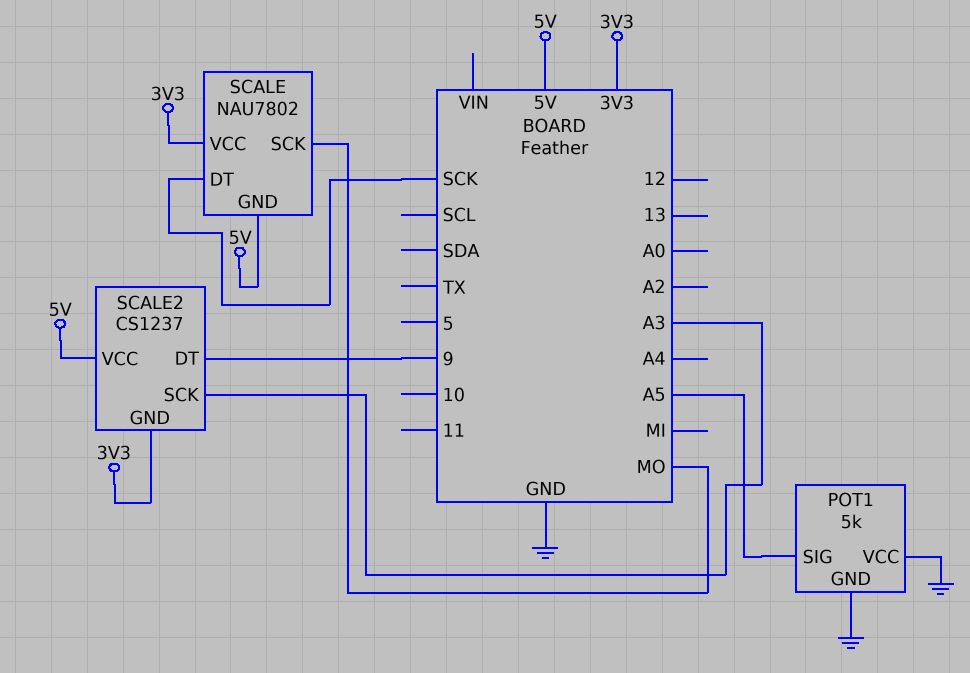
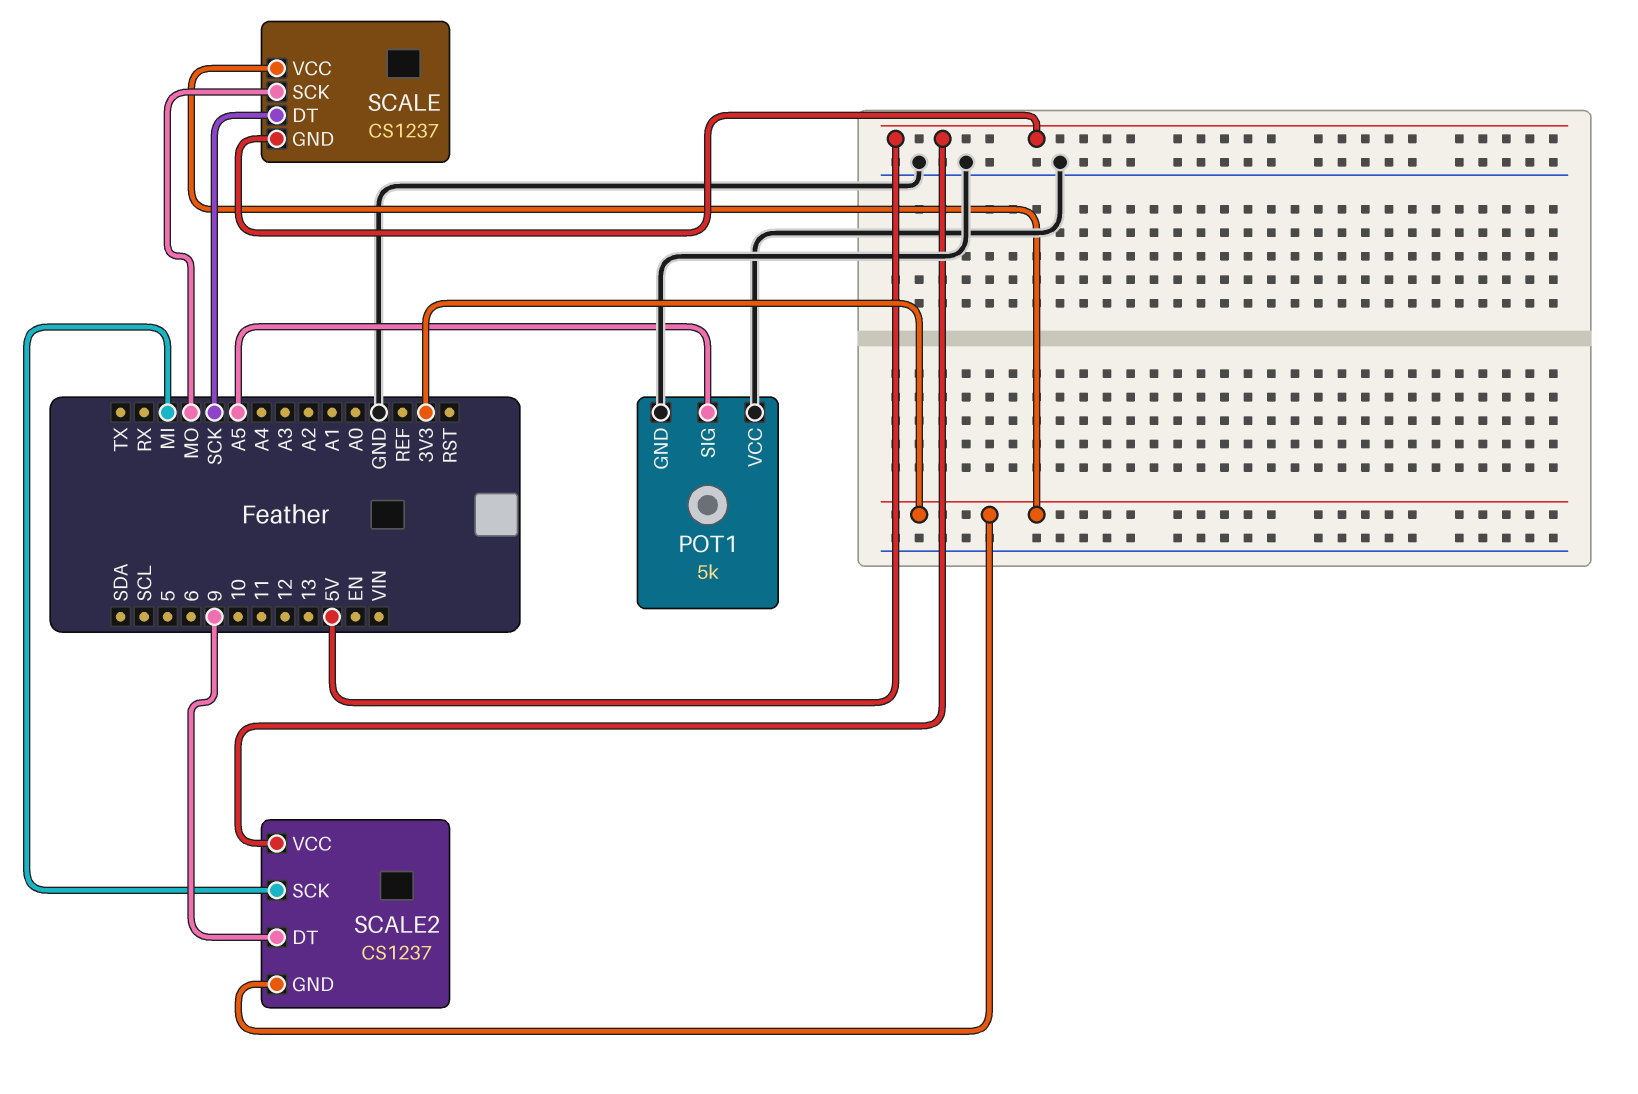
SCALE: NAU7802 -> CS1237
SCALE2 pin SCK: A3 -> MI

